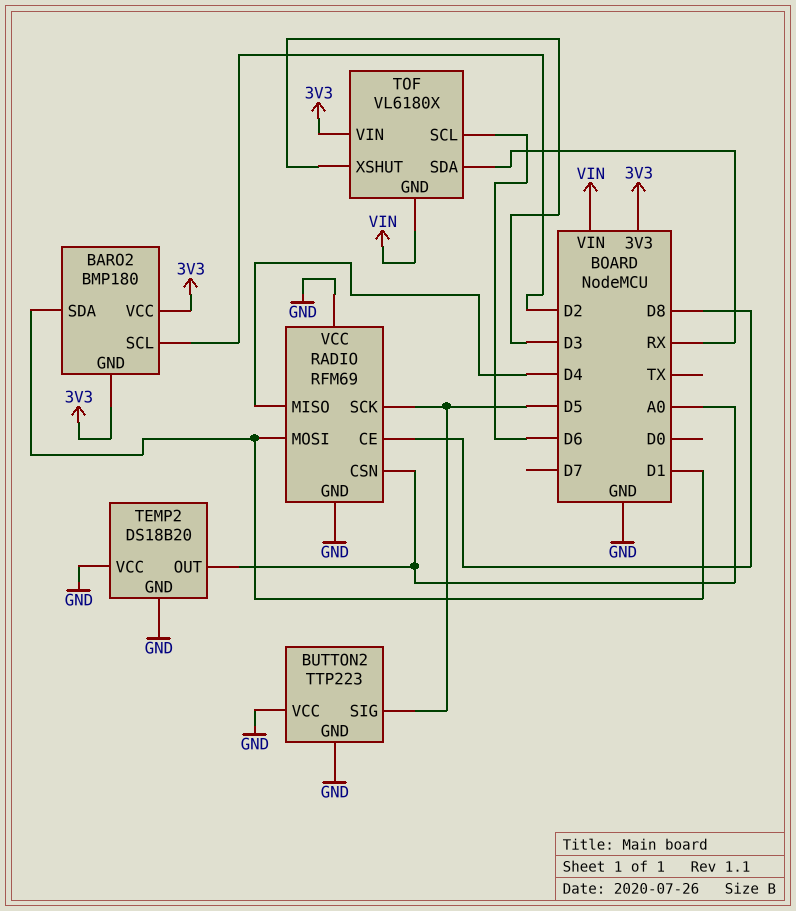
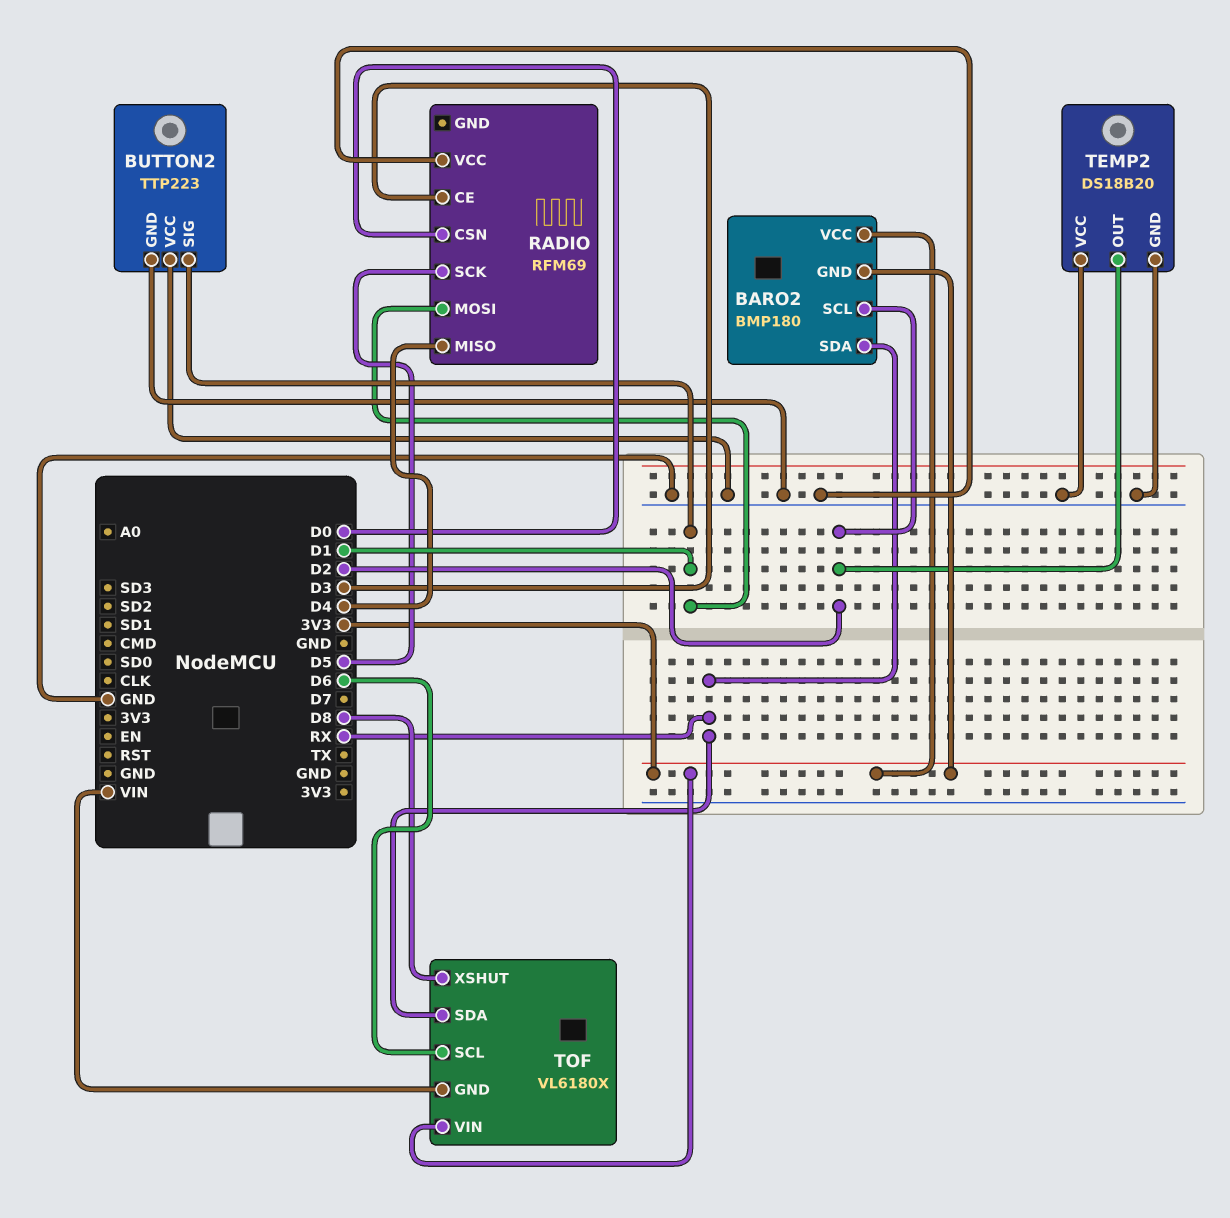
BARO2 pin SDA: D1 -> RX
BUTTON2 pin SIG: D5 -> D1
RADIO pin CE: D8 -> D3
RADIO pin CSN: A0 -> D0
RADIO pin GND: GND -> none
TEMP2 pin OUT: A0 -> D2
TOF pin XSHUT: D3 -> D8

